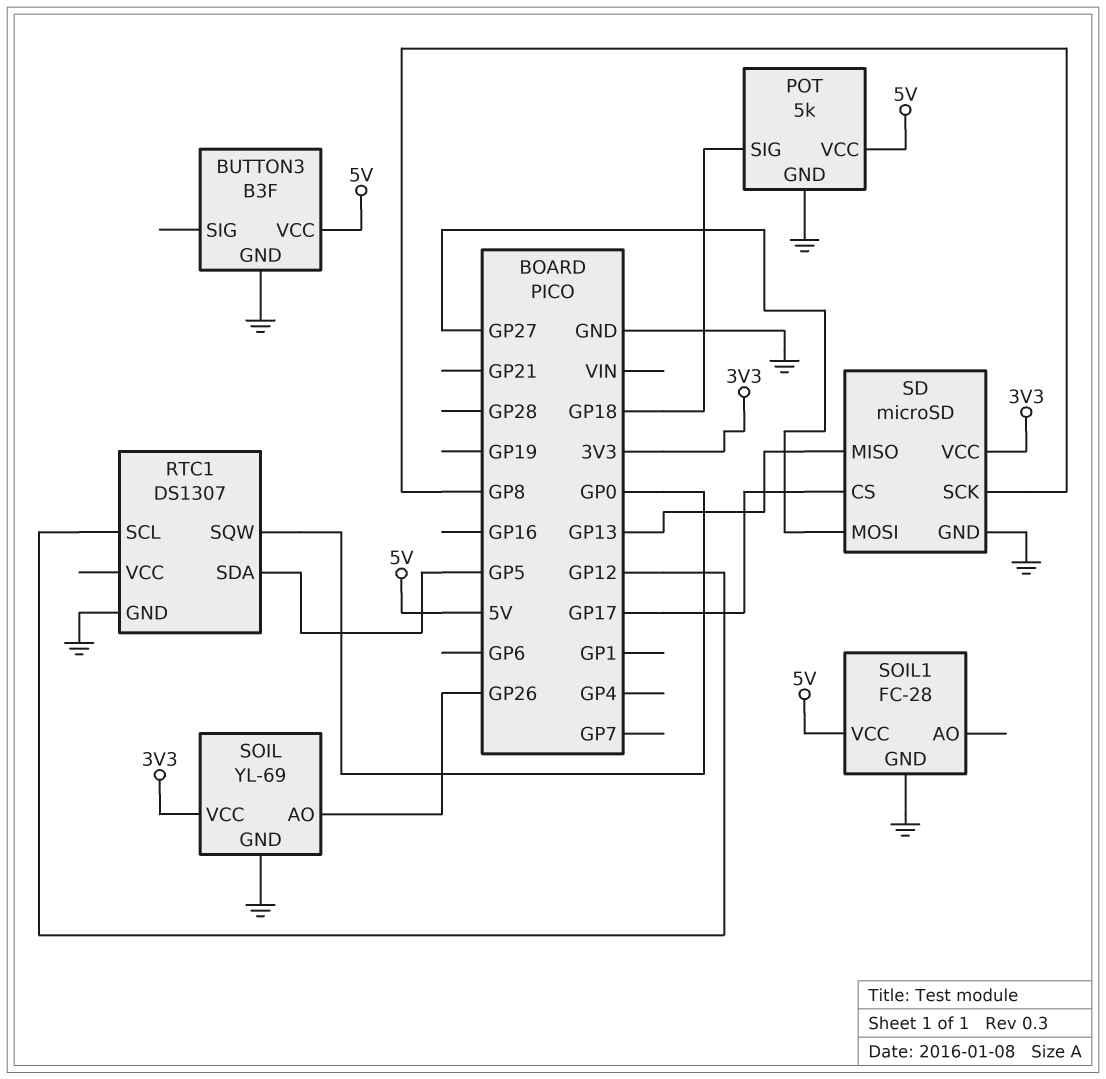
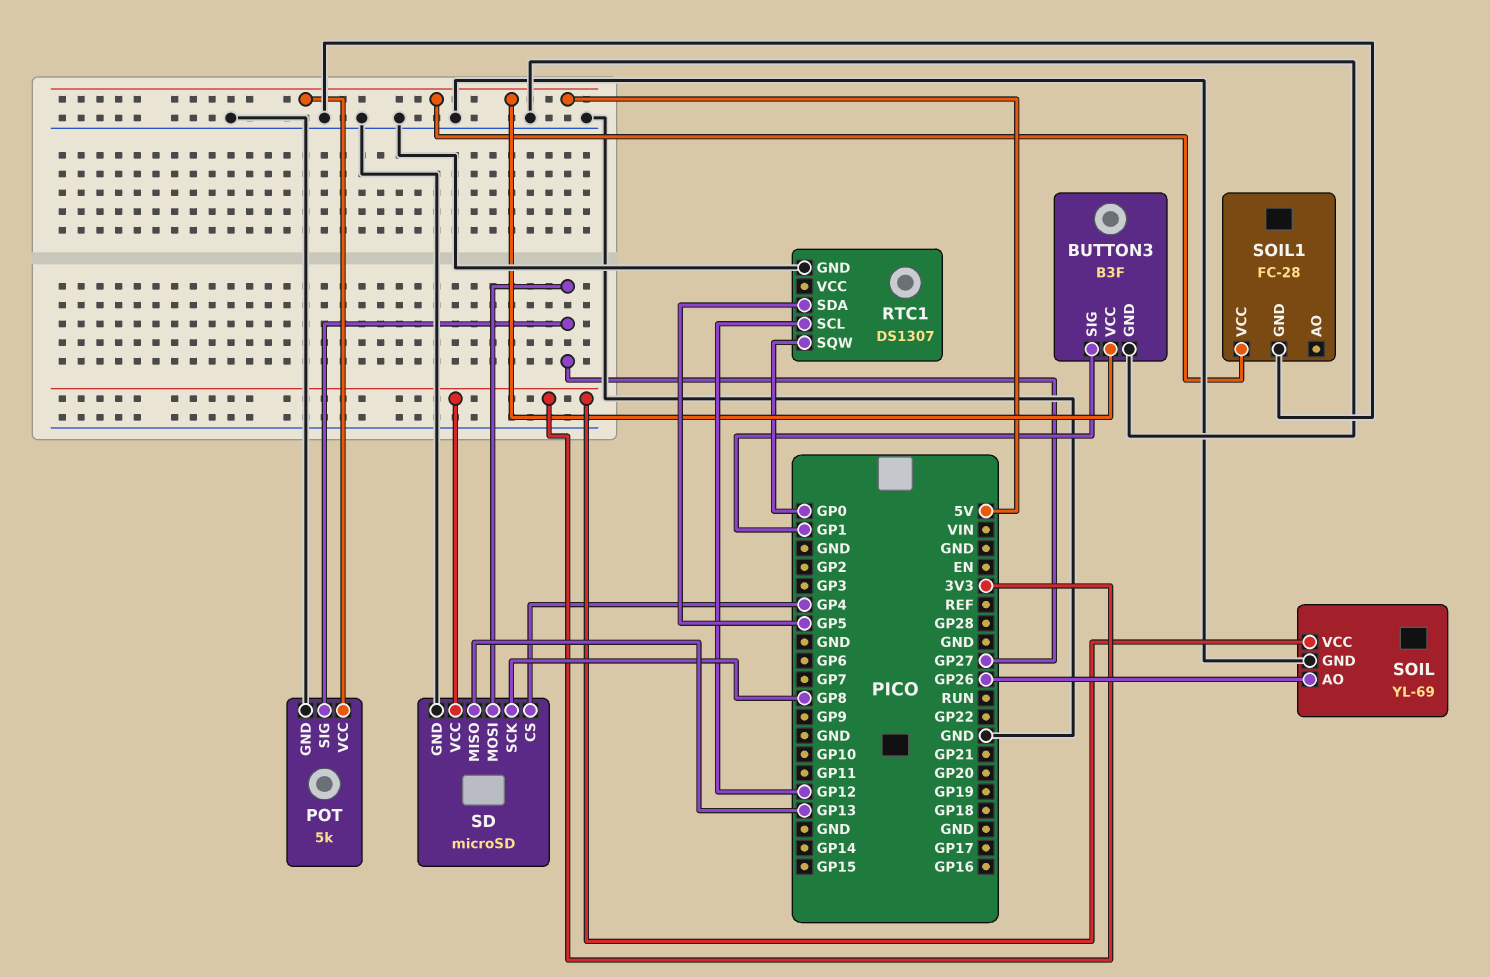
BUTTON3 pin SIG: none -> GP1
POT pin SIG: GP18 -> GP27
SD pin CS: GP17 -> GP4

